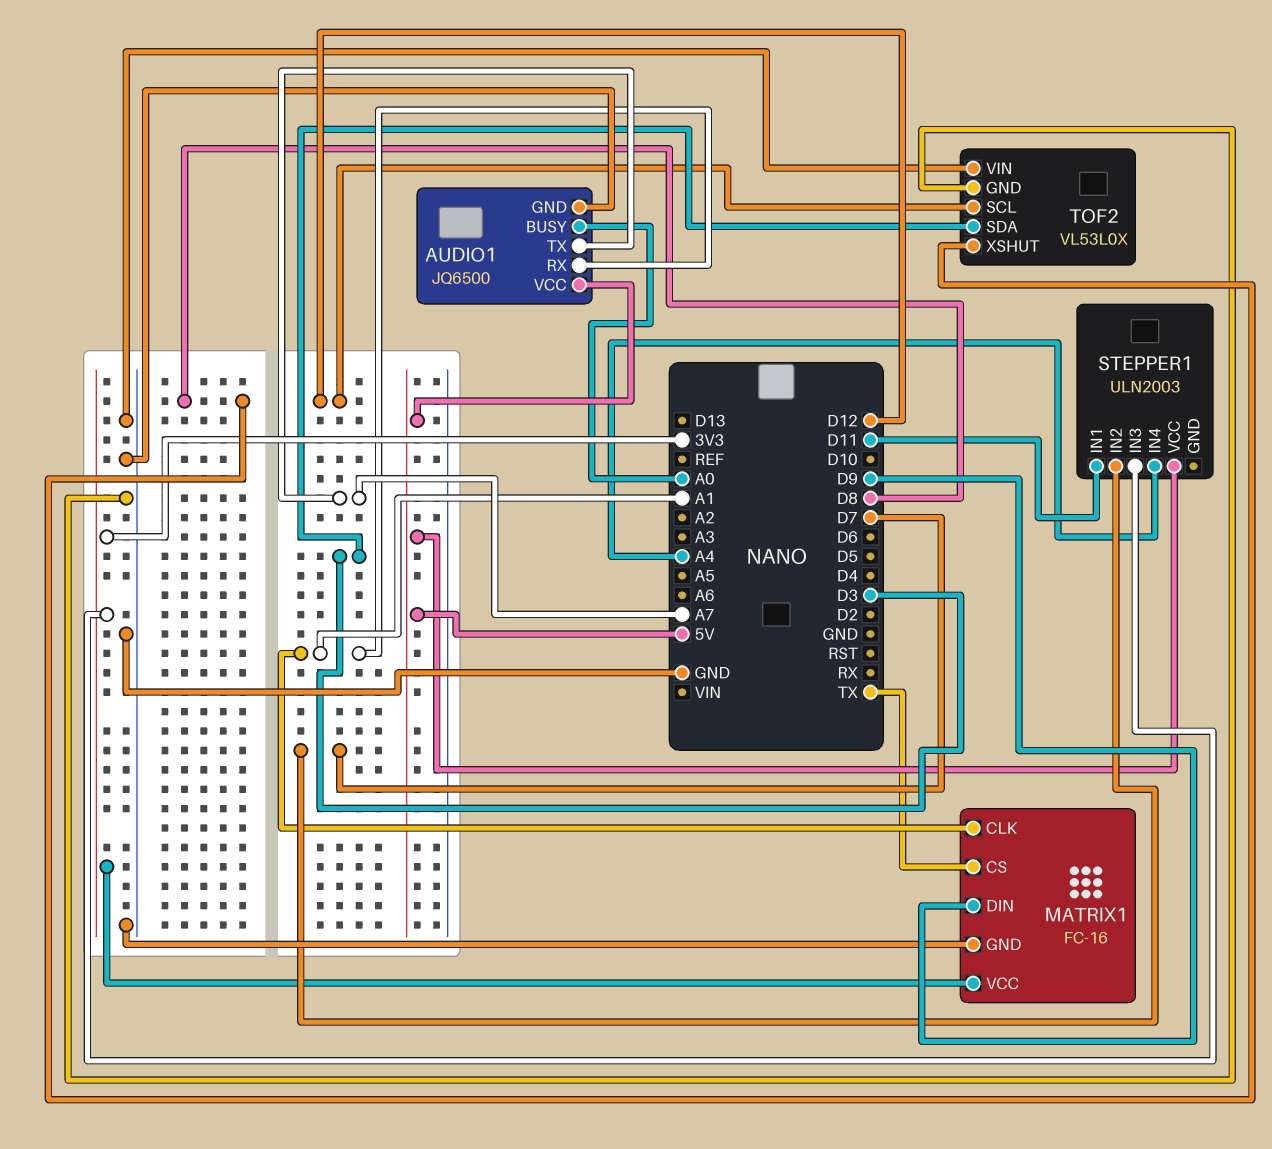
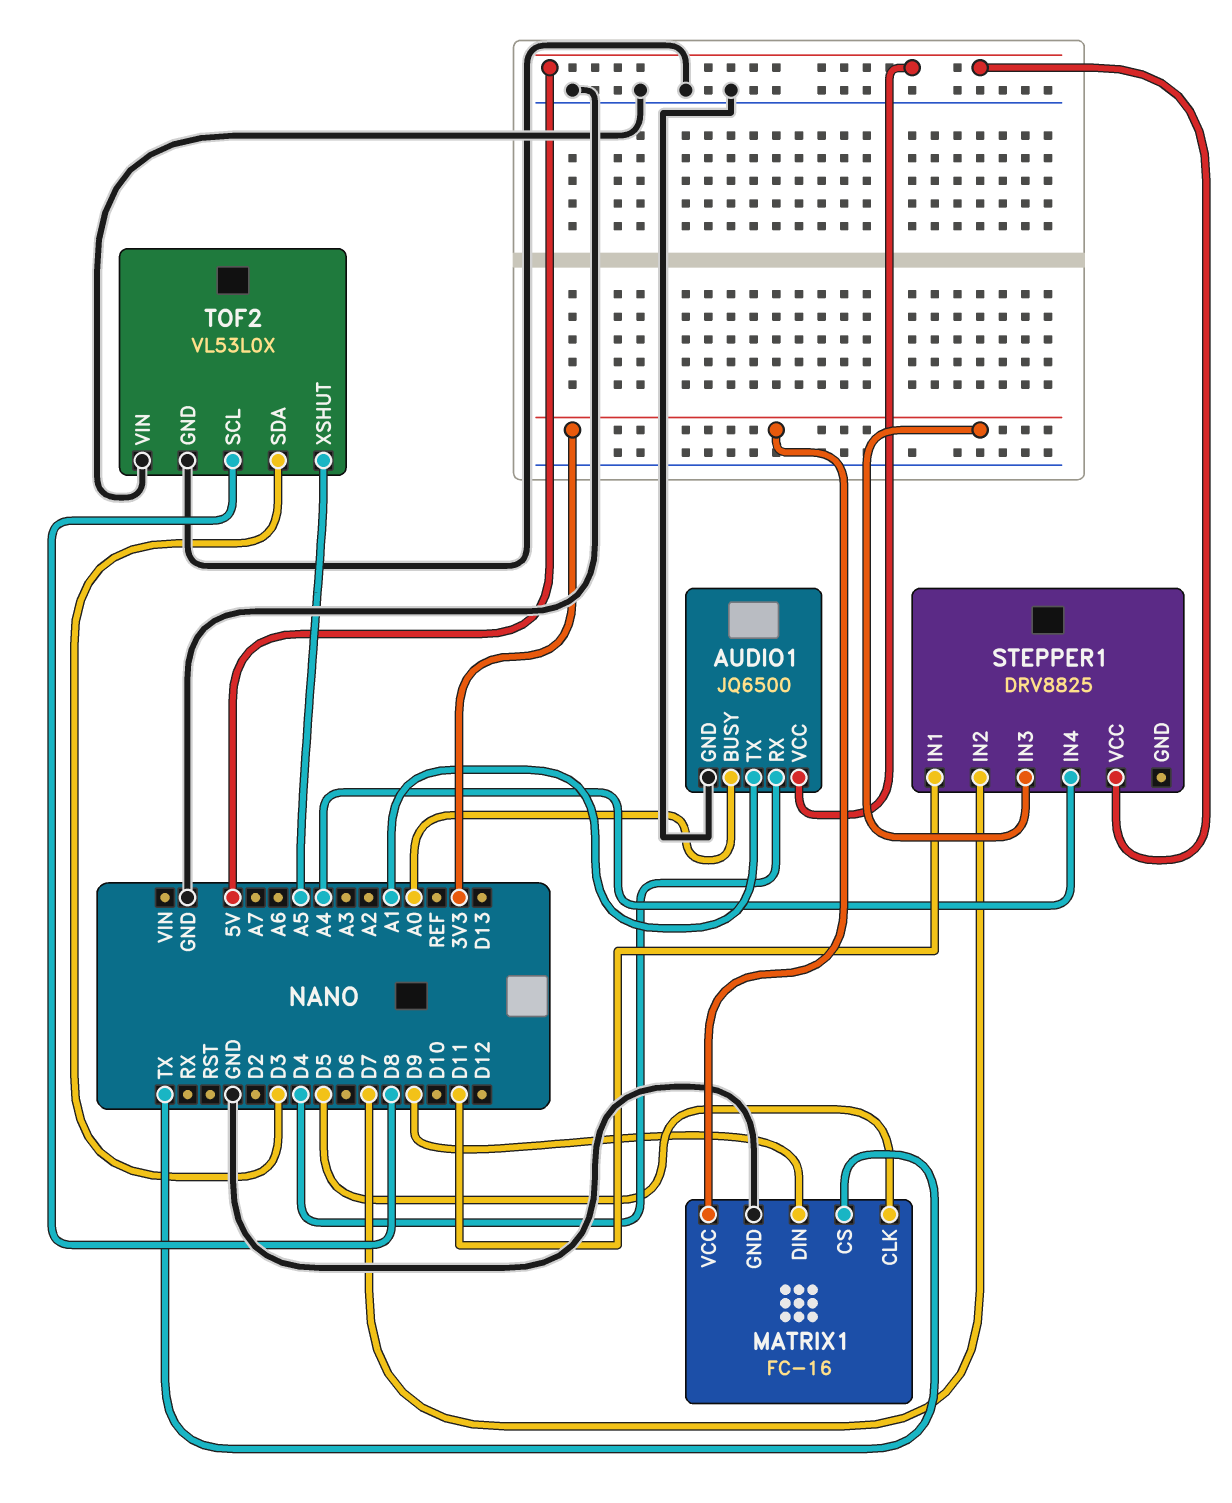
AUDIO1 pin RX: A1 -> D4
AUDIO1 pin TX: A7 -> A1
MATRIX1 pin CLK: A1 -> D5
STEPPER1: ULN2003 -> DRV8825
TOF2 pin SCL: D12 -> D8
TOF2 pin XSHUT: D8 -> A5

